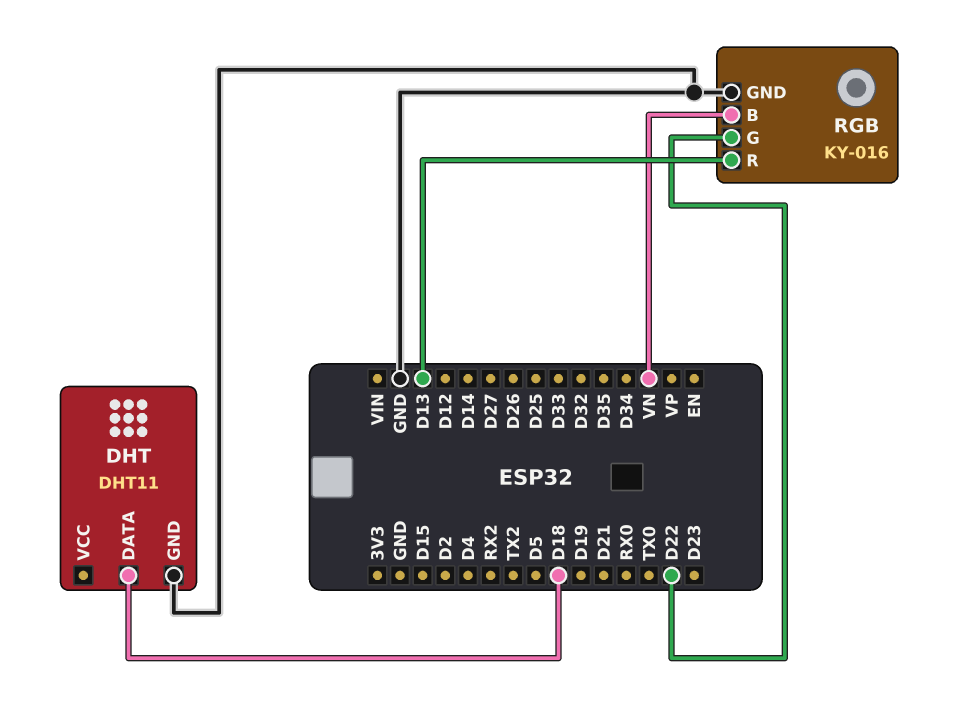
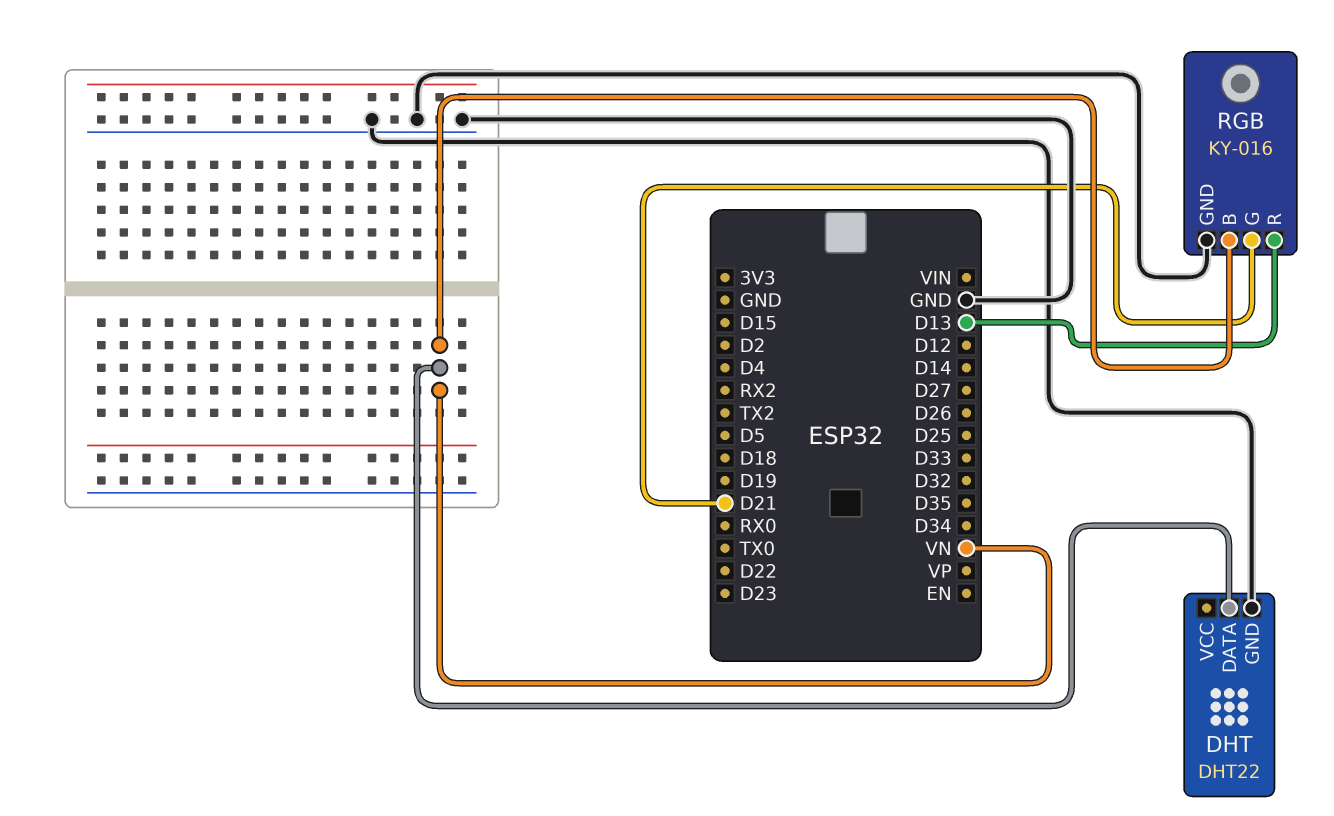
DHT: DHT11 -> DHT22
DHT pin DATA: D18 -> VN
RGB pin G: D22 -> D21

